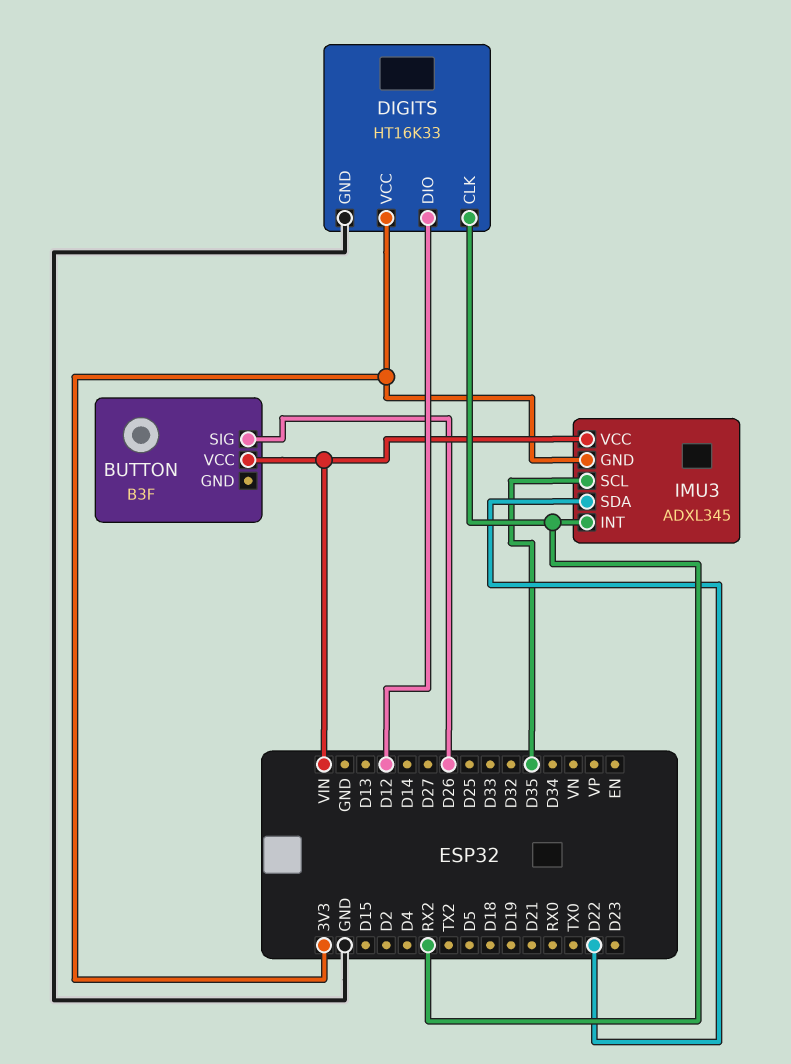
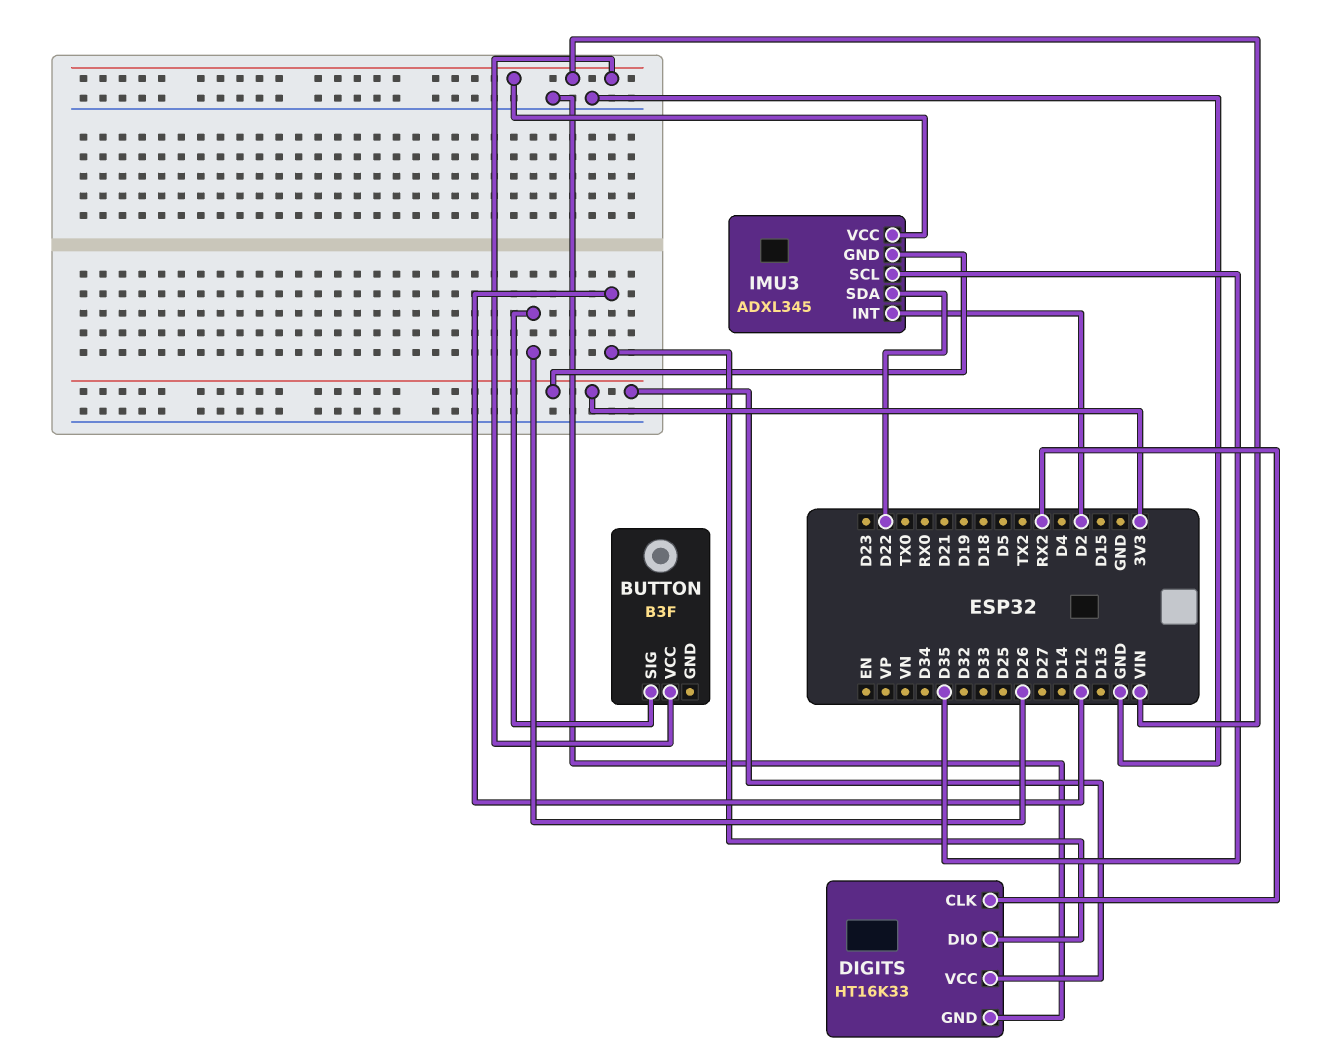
IMU3 pin INT: RX2 -> D2

